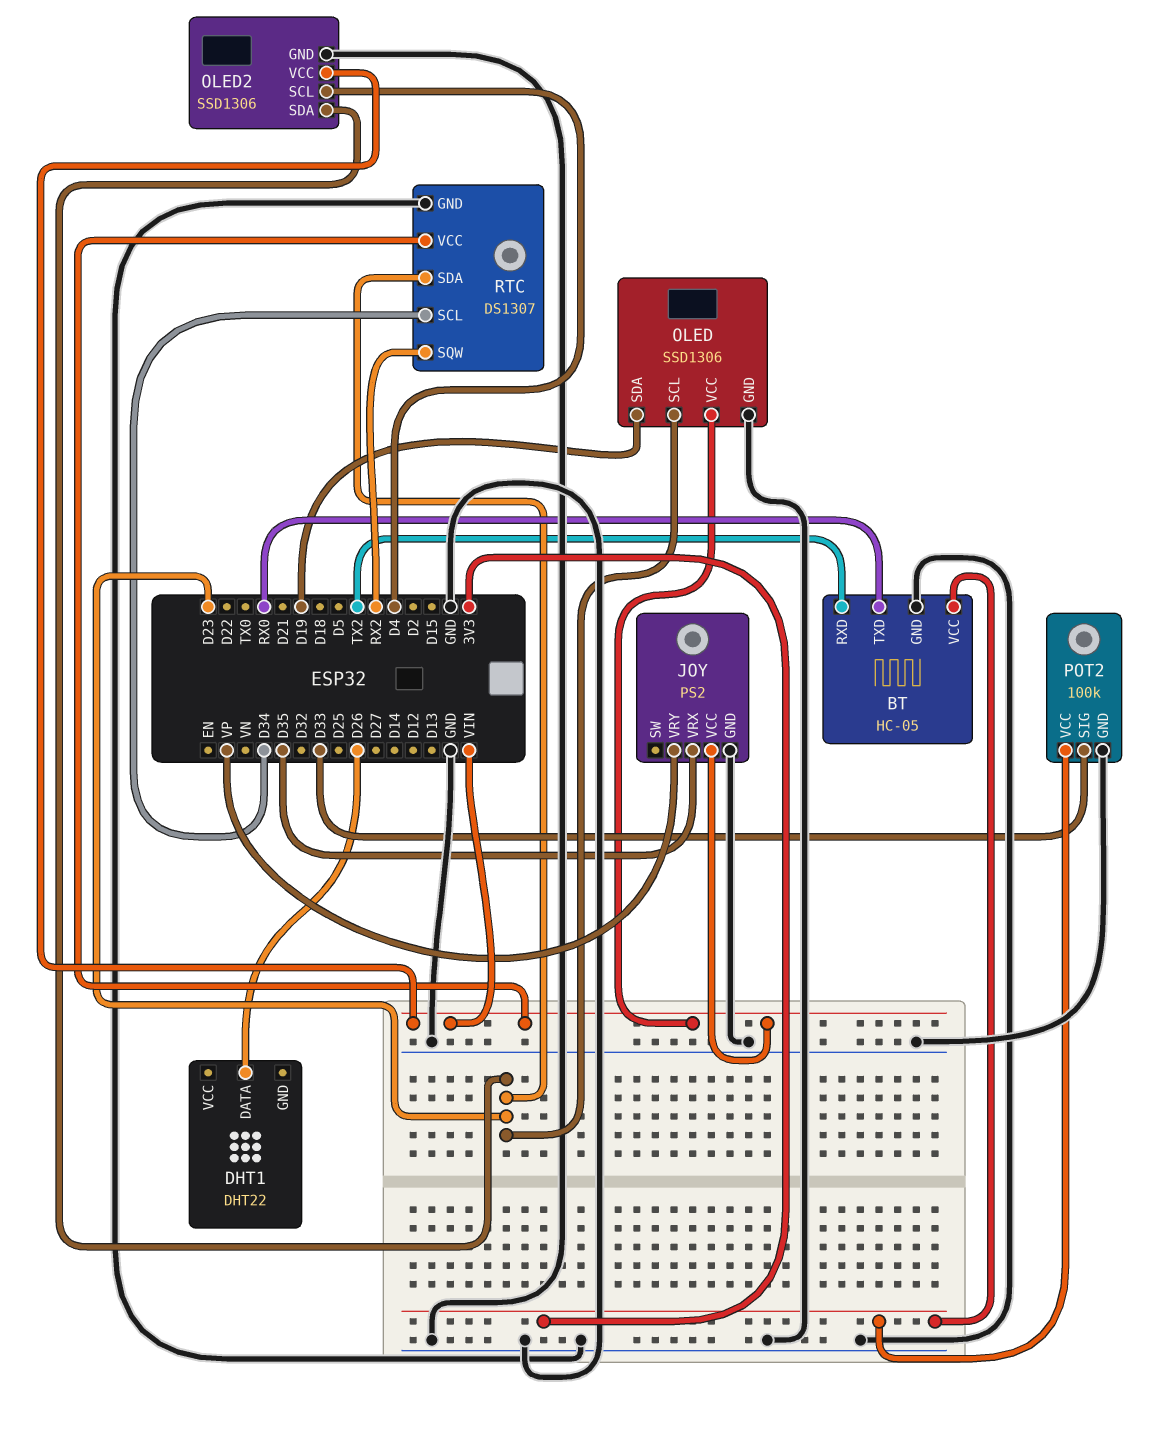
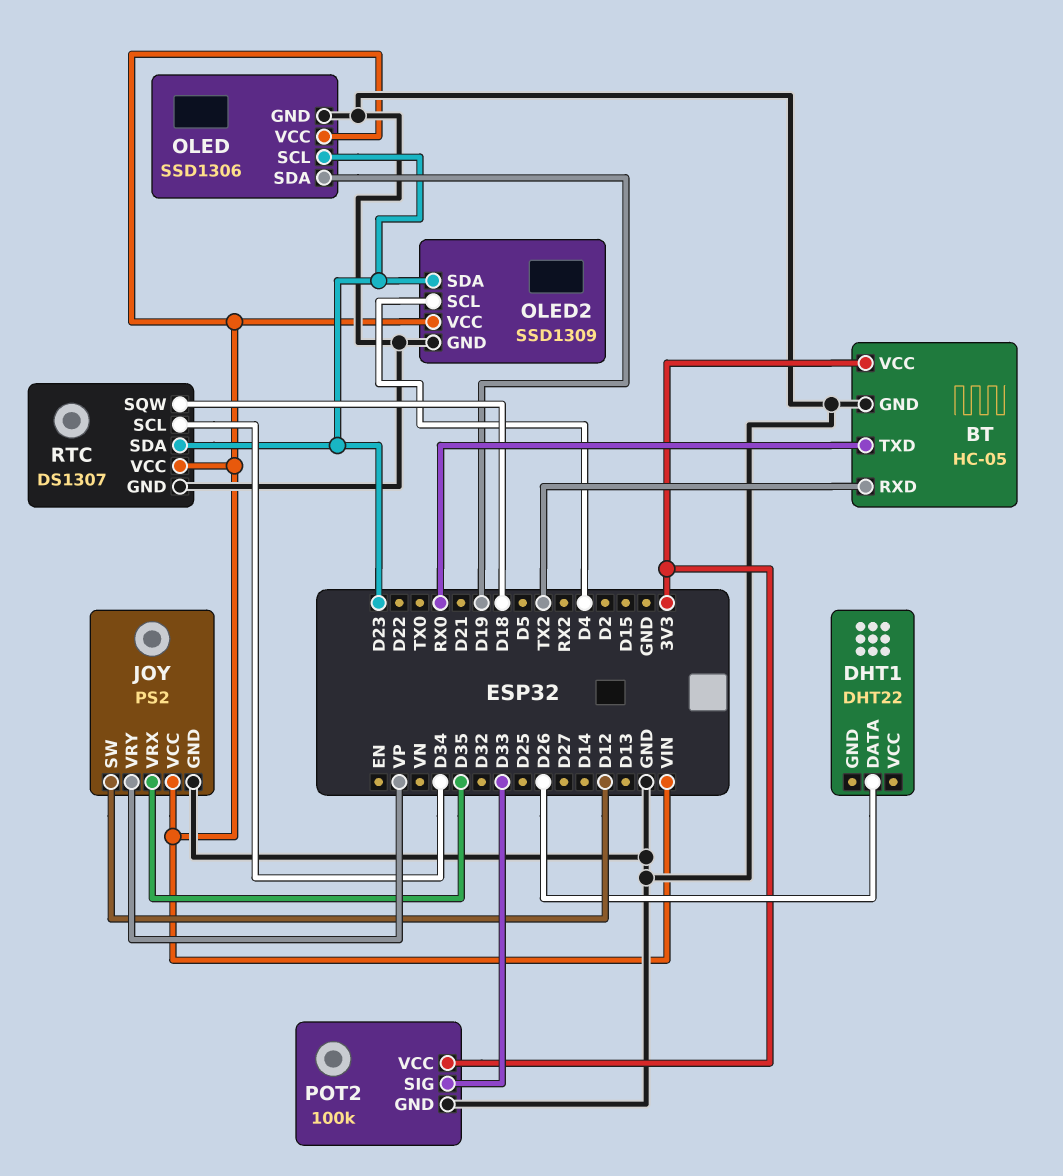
JOY pin SW: none -> D12
OLED2: SSD1306 -> SSD1309
RTC pin SQW: RX2 -> D18

